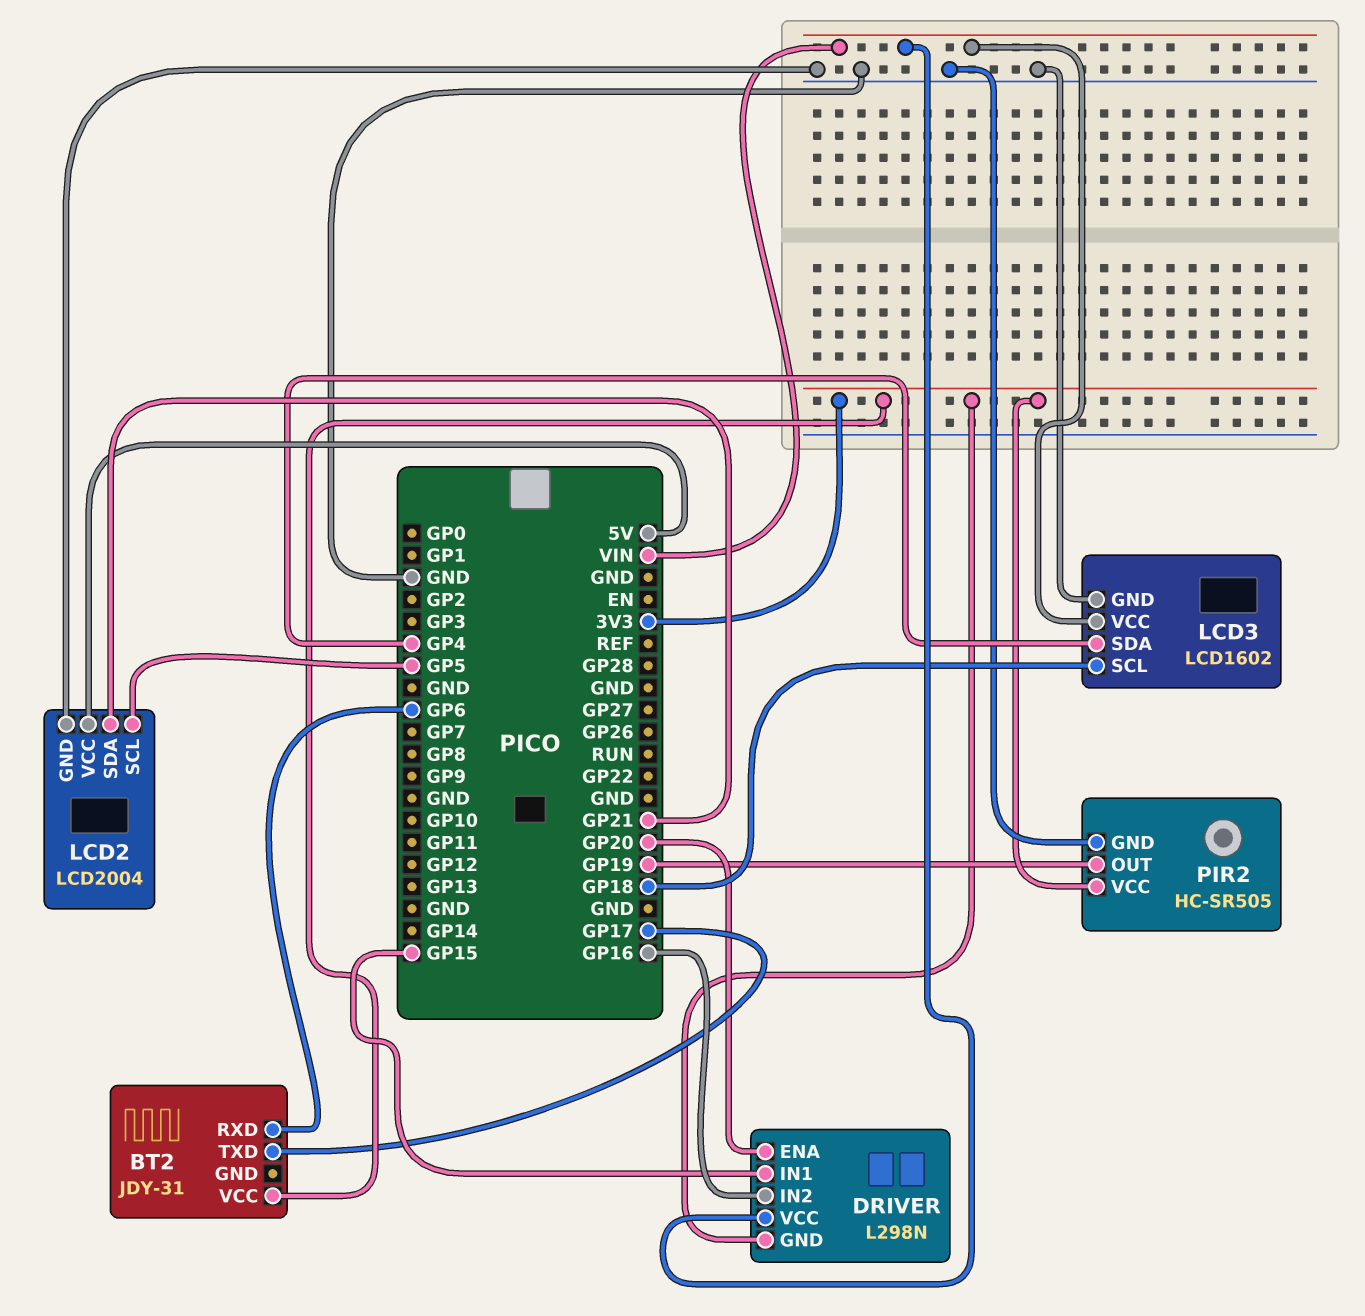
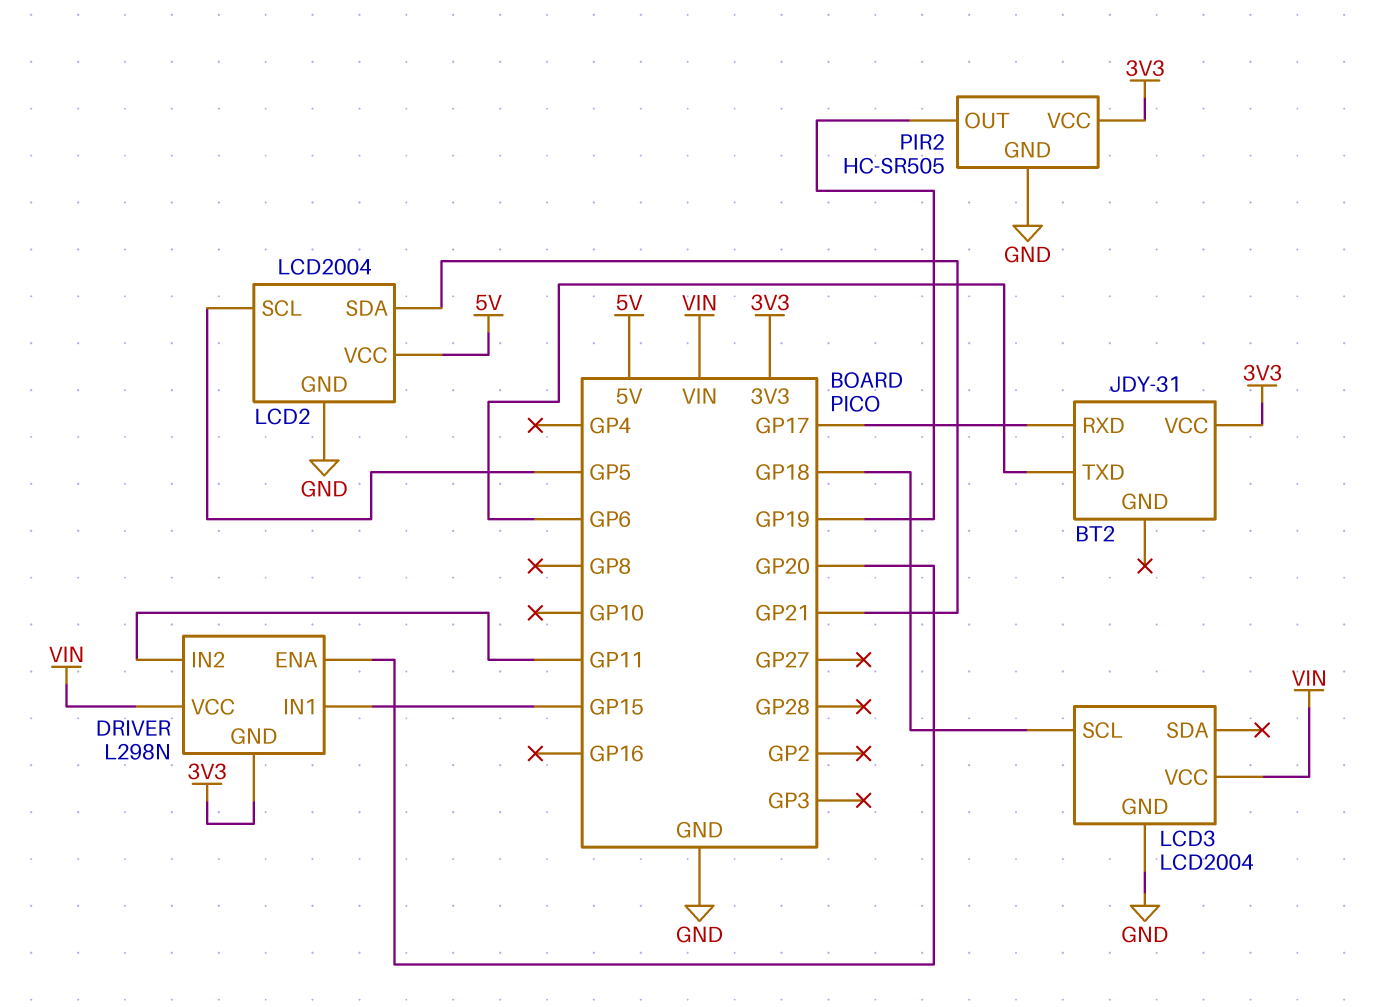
BT2 pin RXD: GP6 -> GP17
BT2 pin TXD: GP17 -> GP6
DRIVER pin IN2: GP16 -> GP11
LCD3: LCD1602 -> LCD2004
LCD3 pin SDA: GP4 -> none

